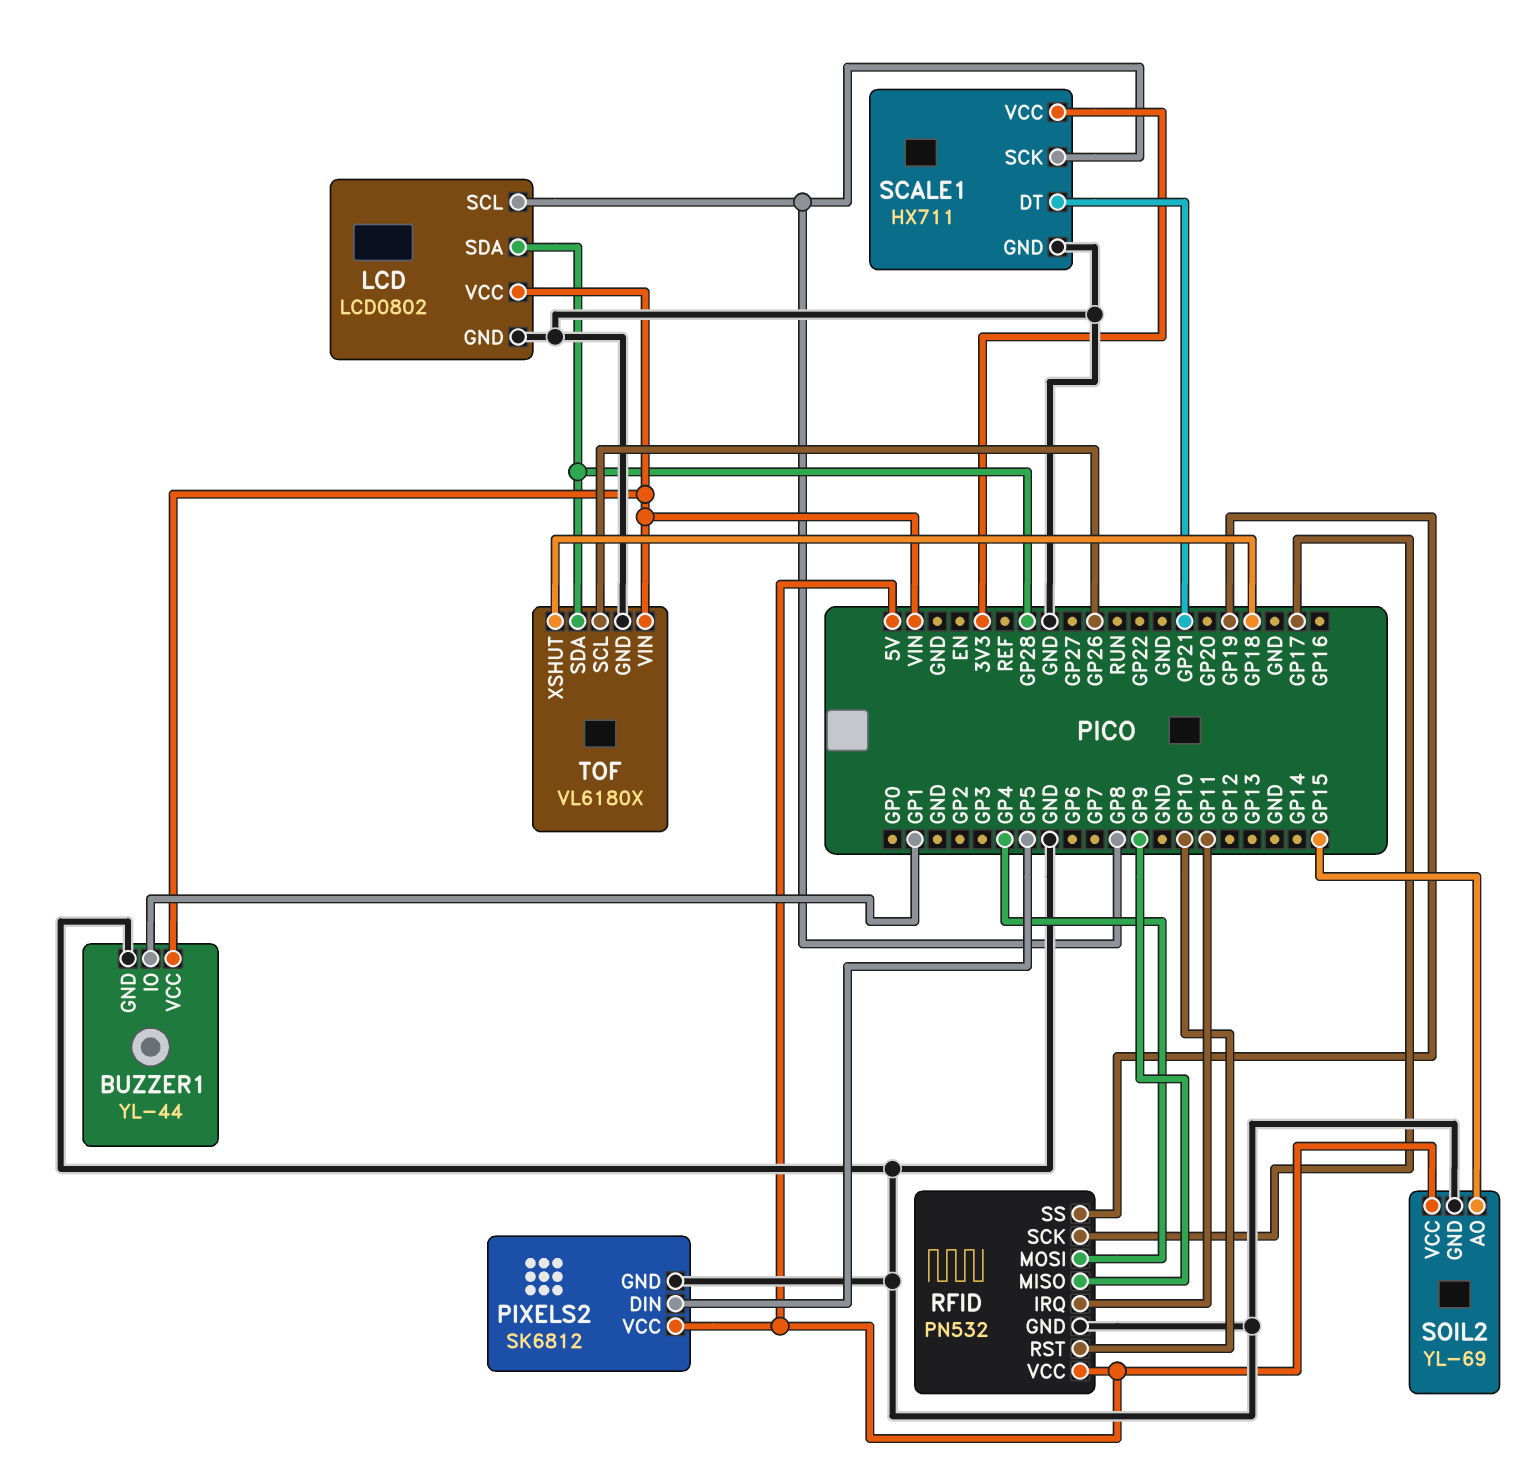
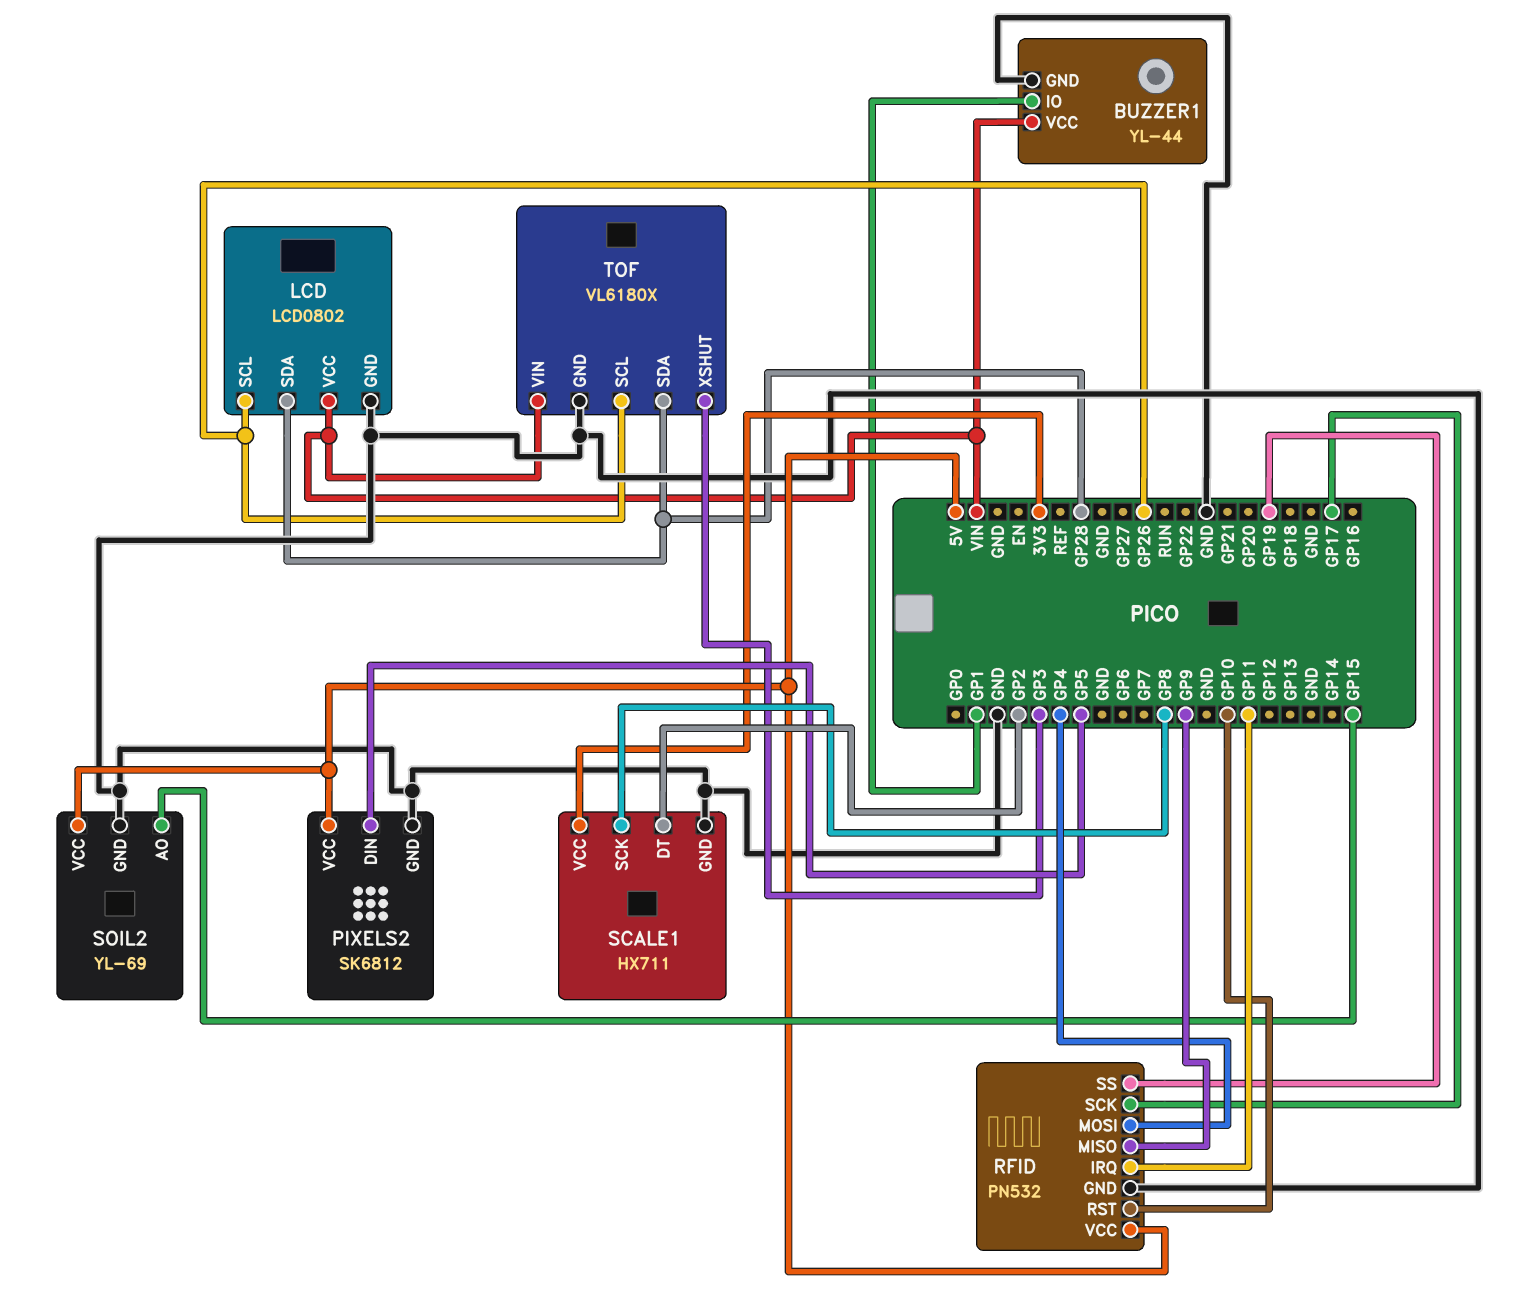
LCD pin SCL: GP8 -> GP26
SCALE1 pin DT: GP21 -> GP2
TOF pin XSHUT: GP18 -> GP3

